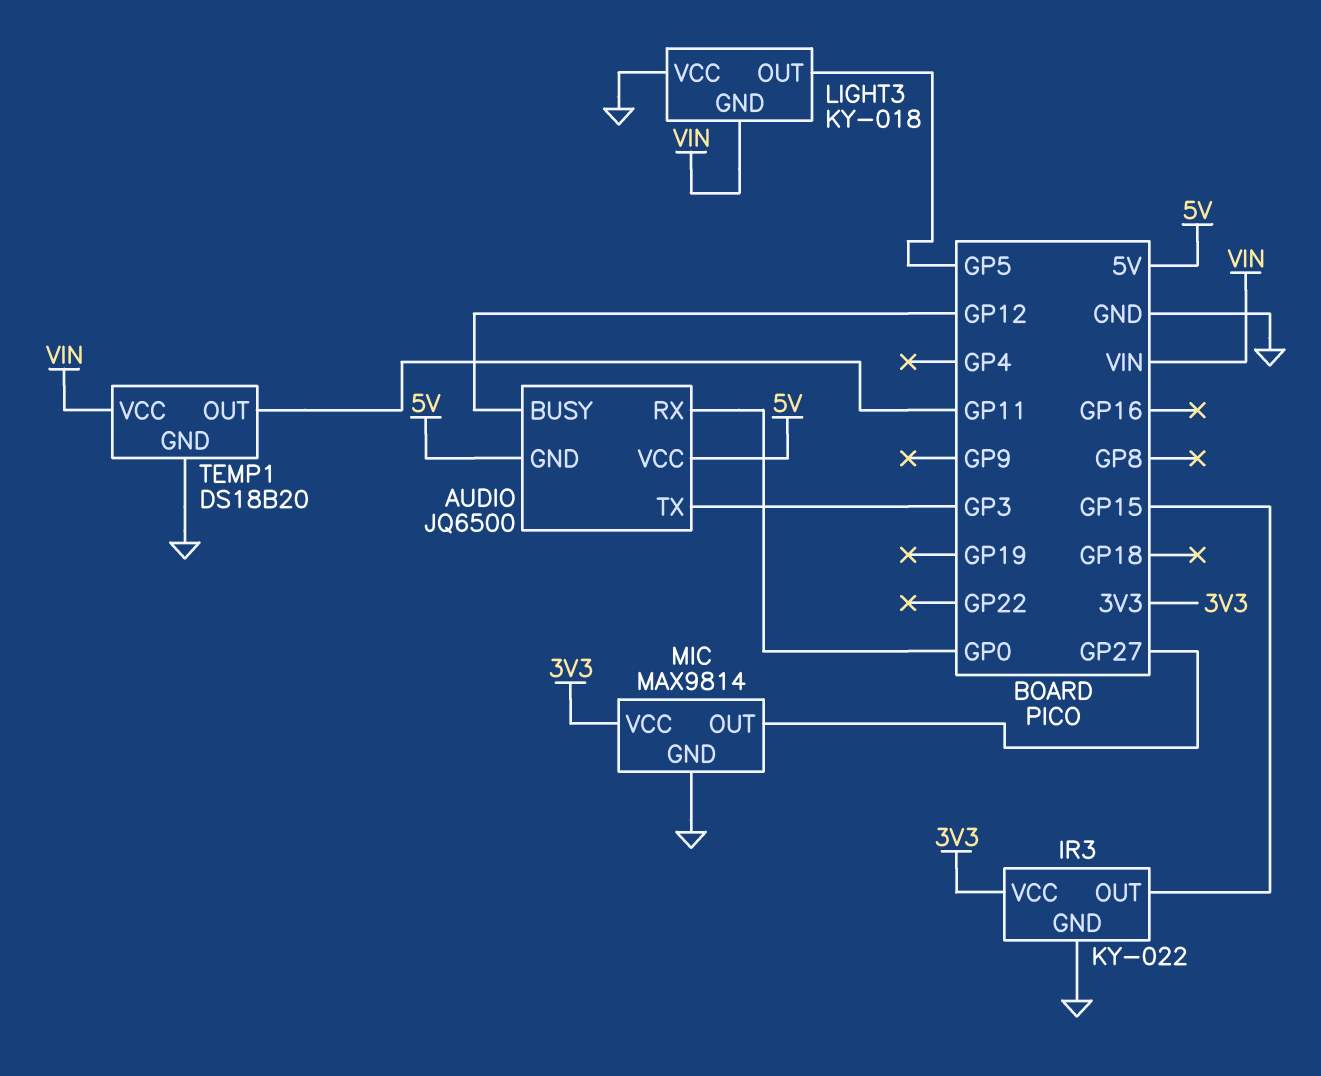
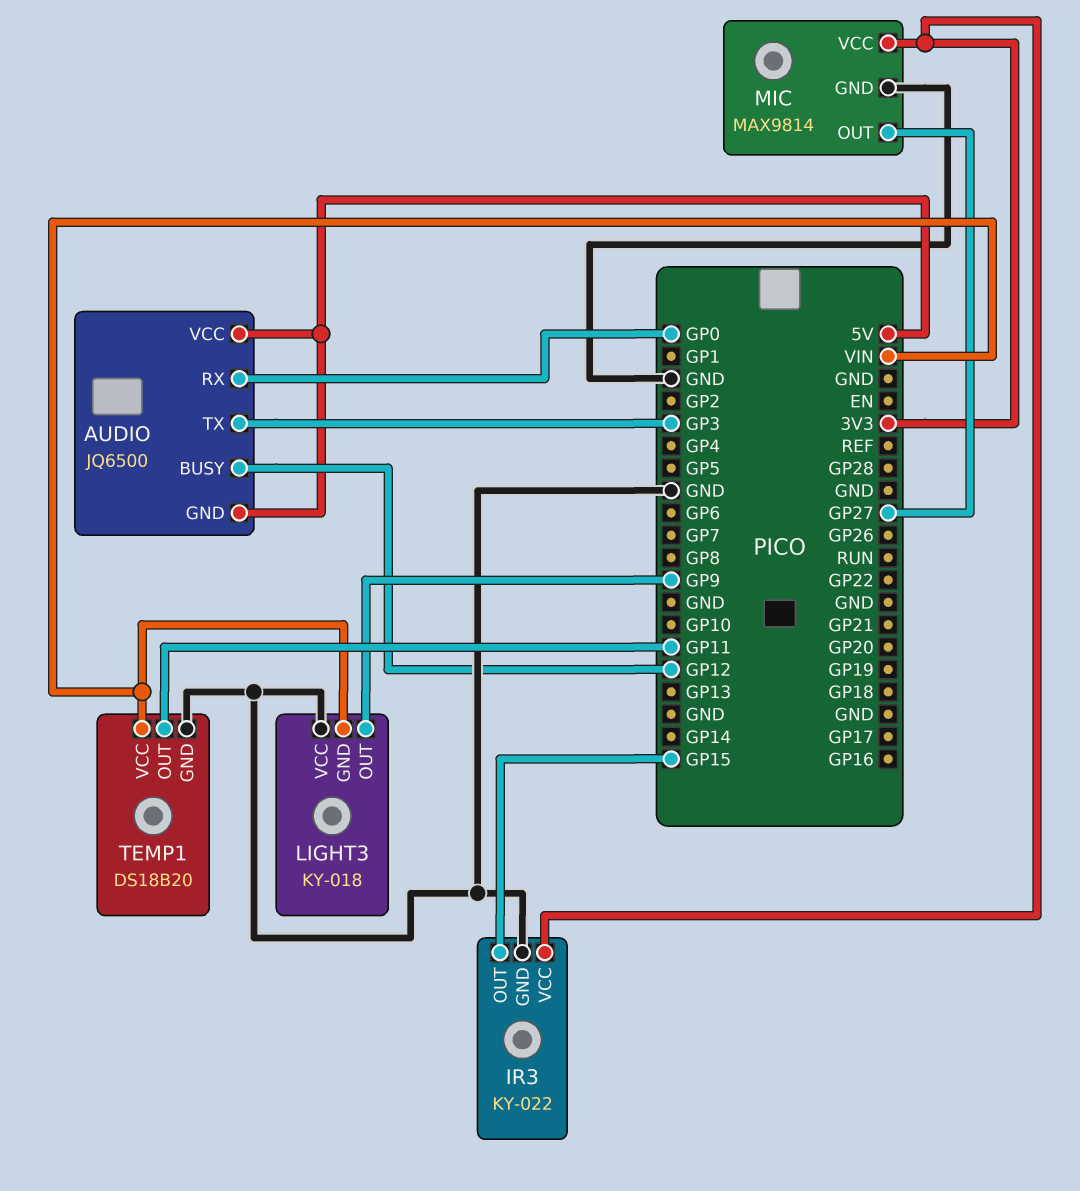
LIGHT3 pin OUT: GP5 -> GP9

